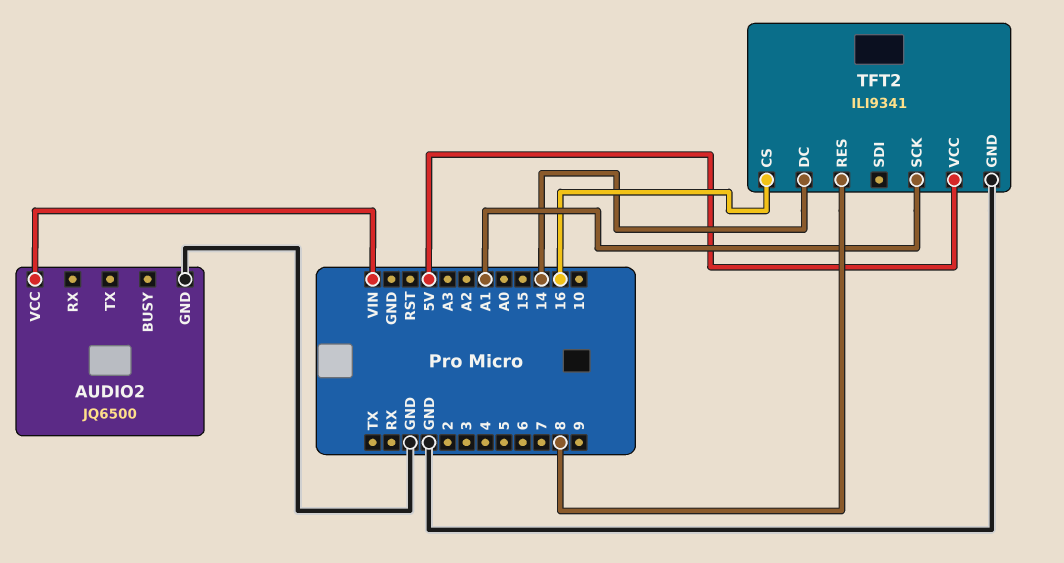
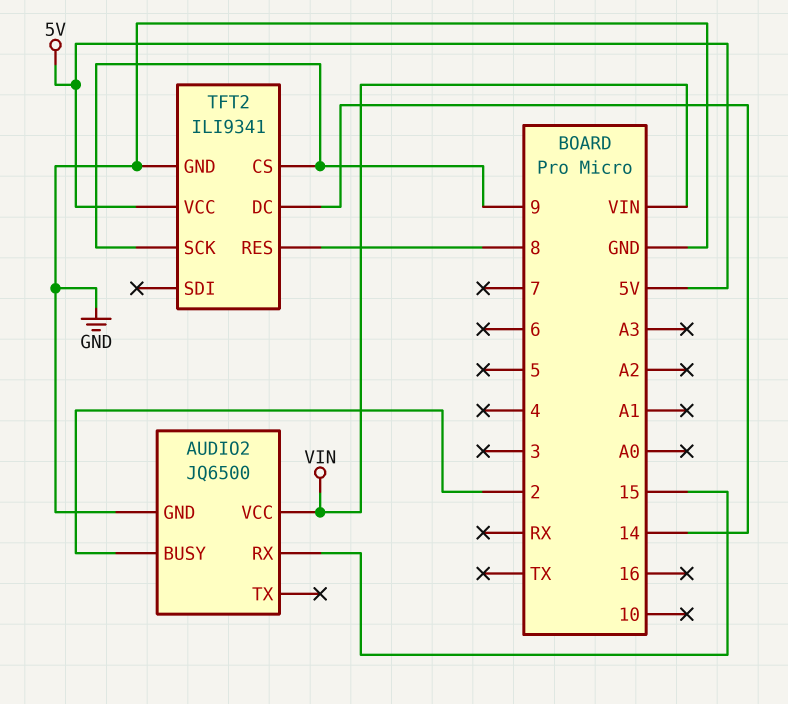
AUDIO2 pin BUSY: none -> 2
AUDIO2 pin RX: none -> 15
TFT2 pin CS: 16 -> 9
TFT2 pin SCK: A1 -> 9

